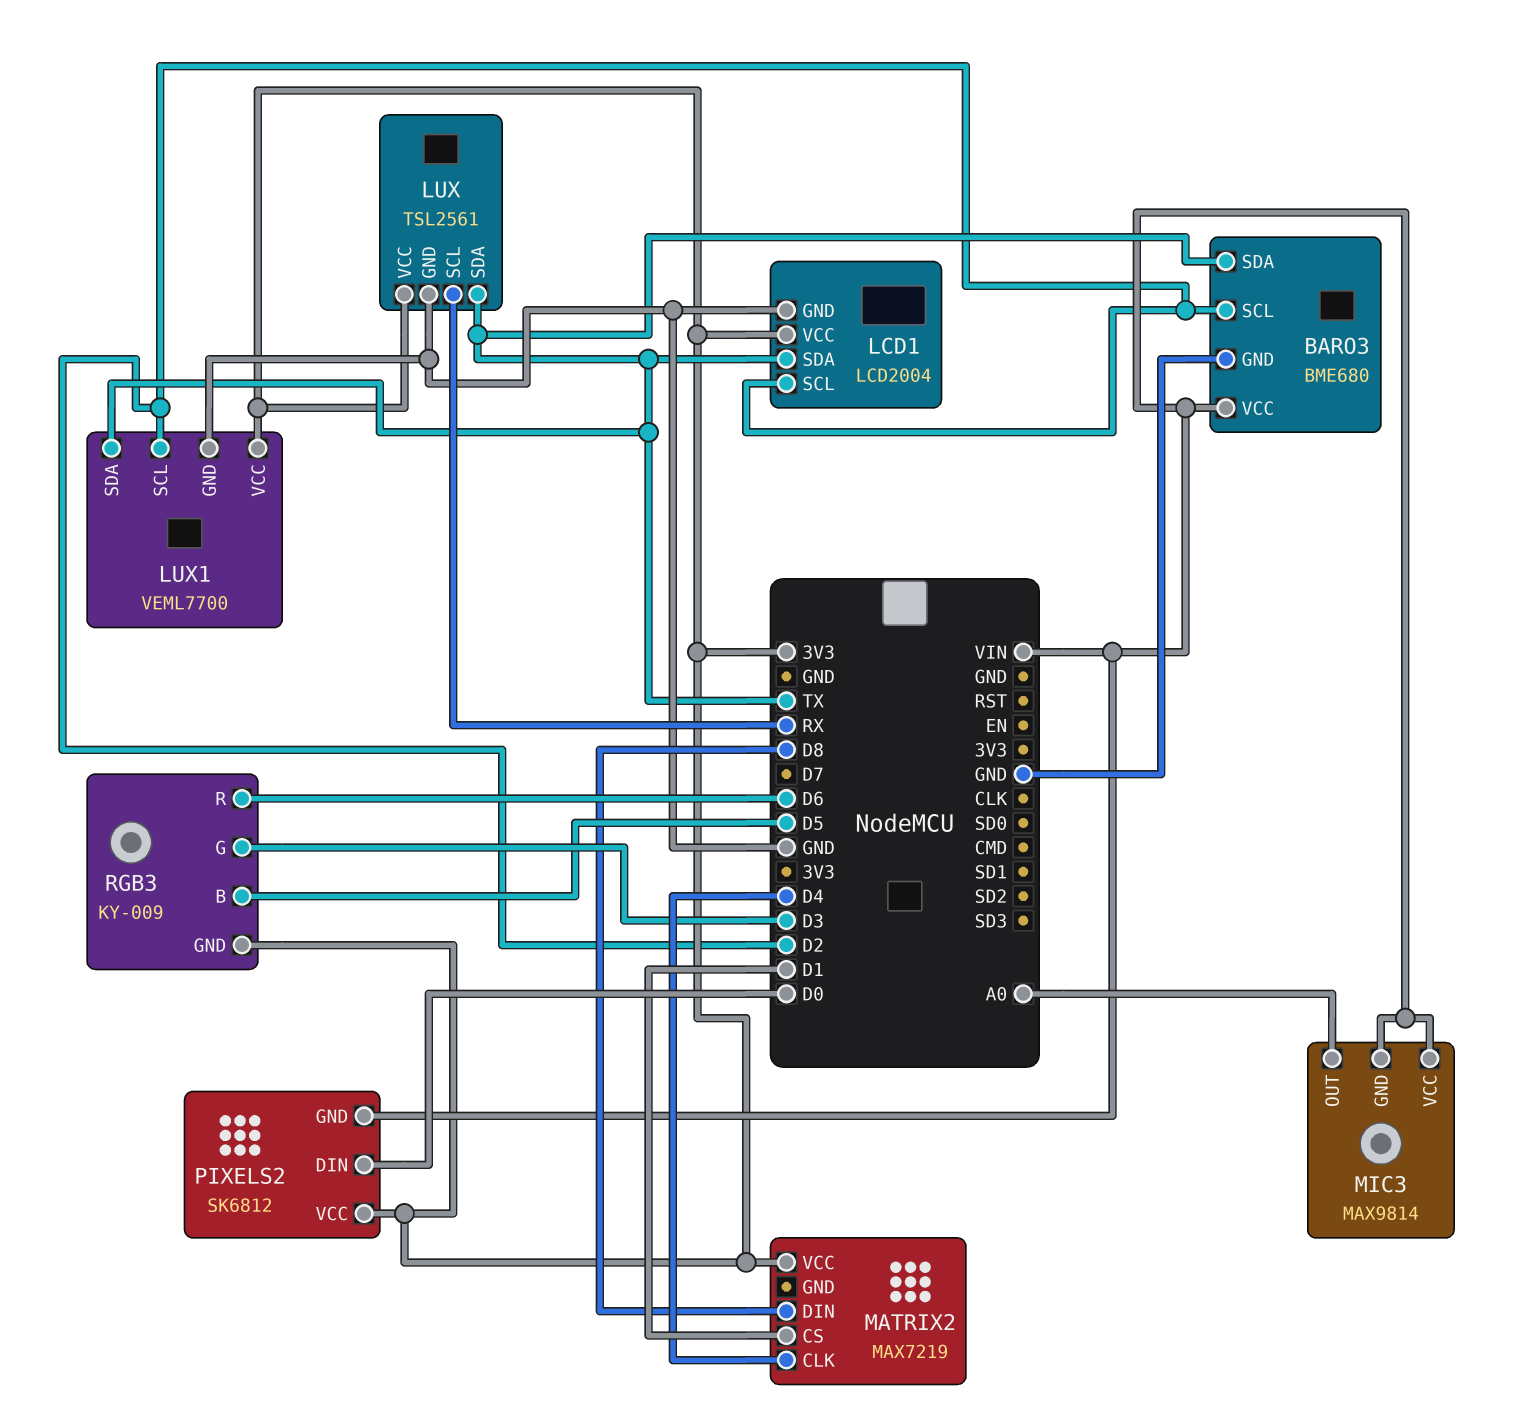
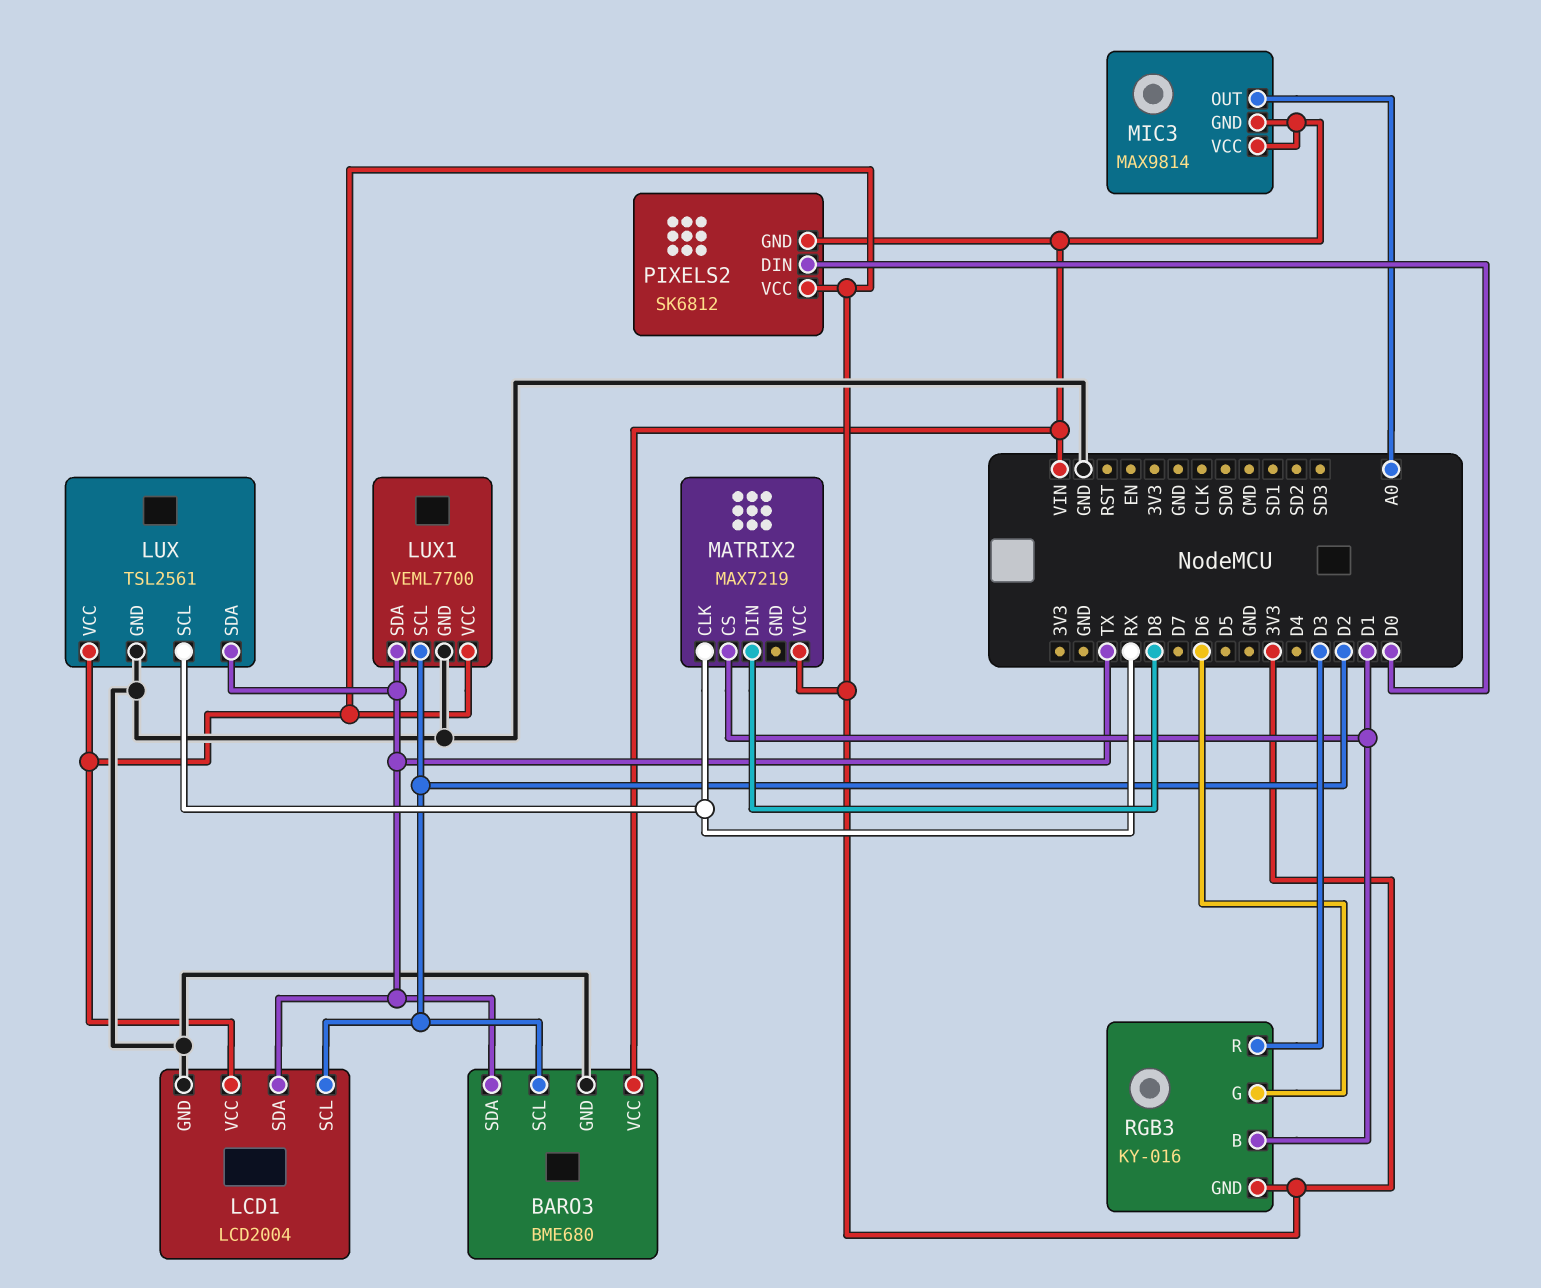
MATRIX2 pin CLK: D4 -> RX
RGB3: KY-009 -> KY-016
RGB3 pin B: D5 -> D1
RGB3 pin G: D3 -> D6
RGB3 pin R: D6 -> D3

